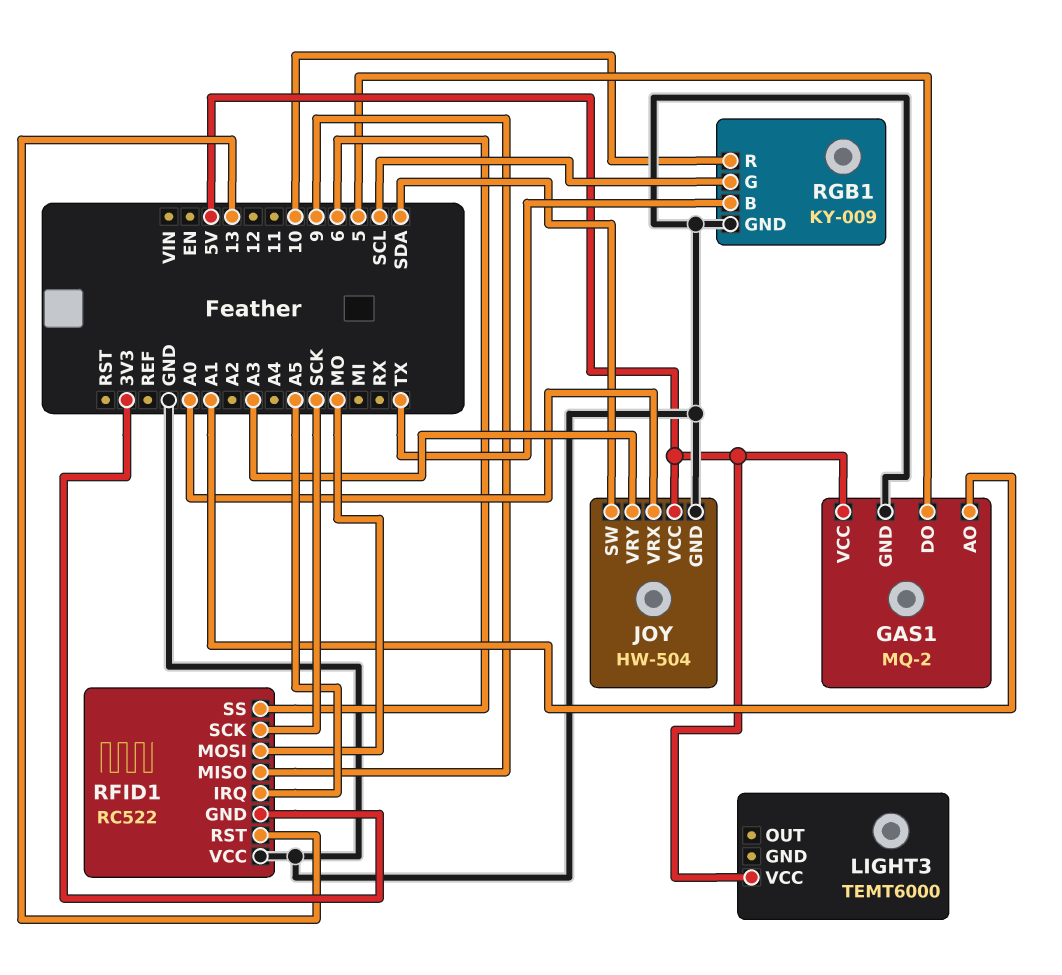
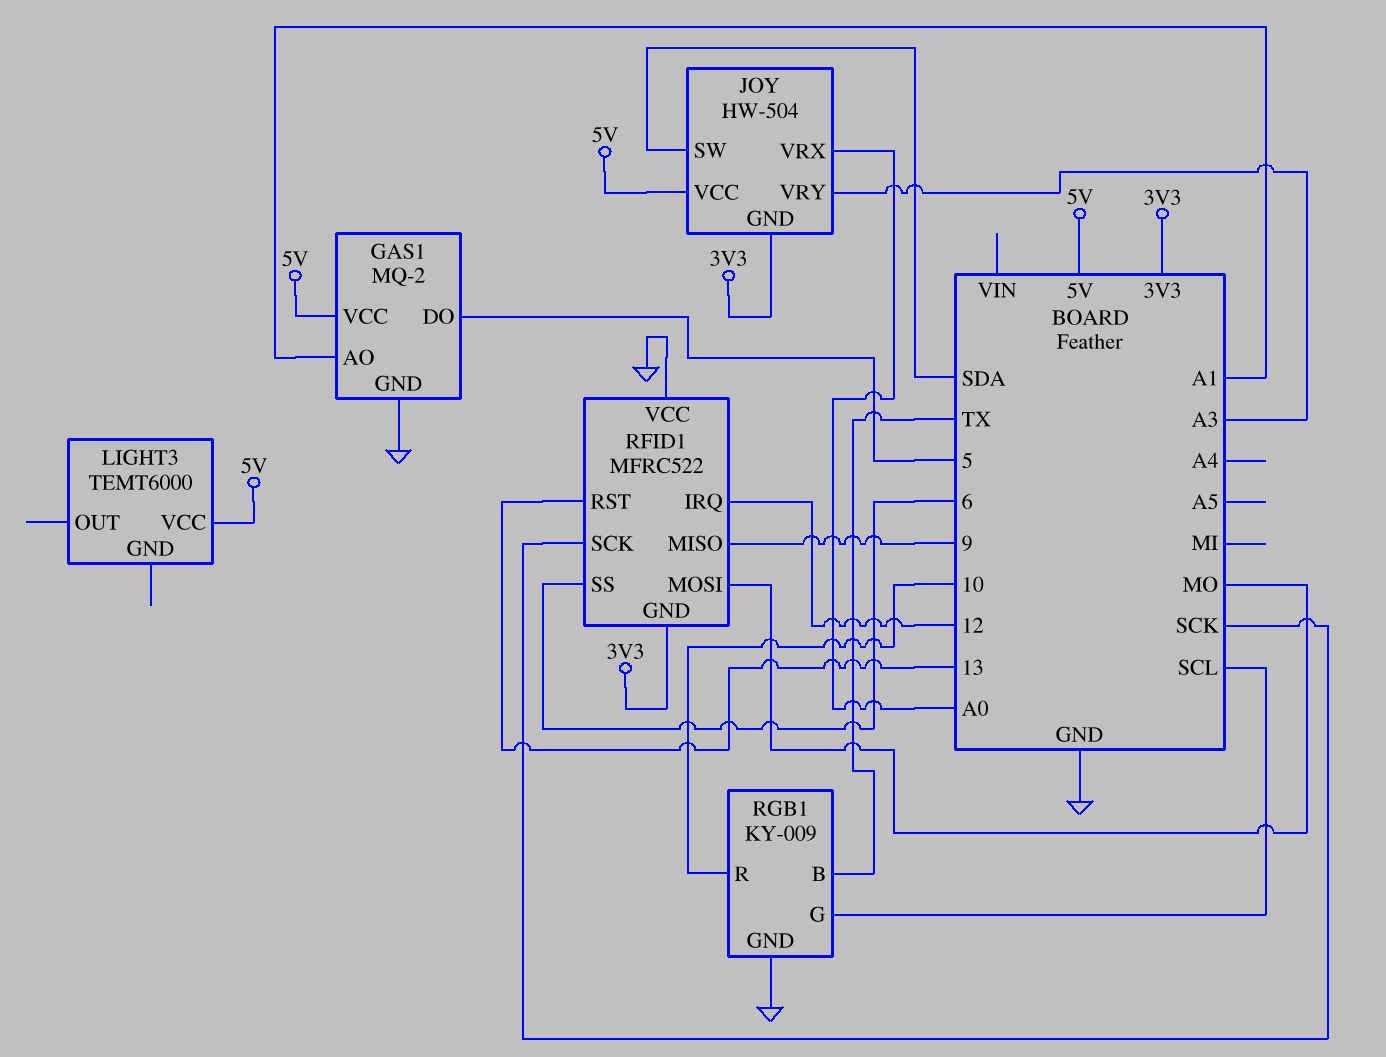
JOY pin GND: GND -> 3V3
RFID1: RC522 -> MFRC522
RFID1 pin IRQ: A5 -> 12

